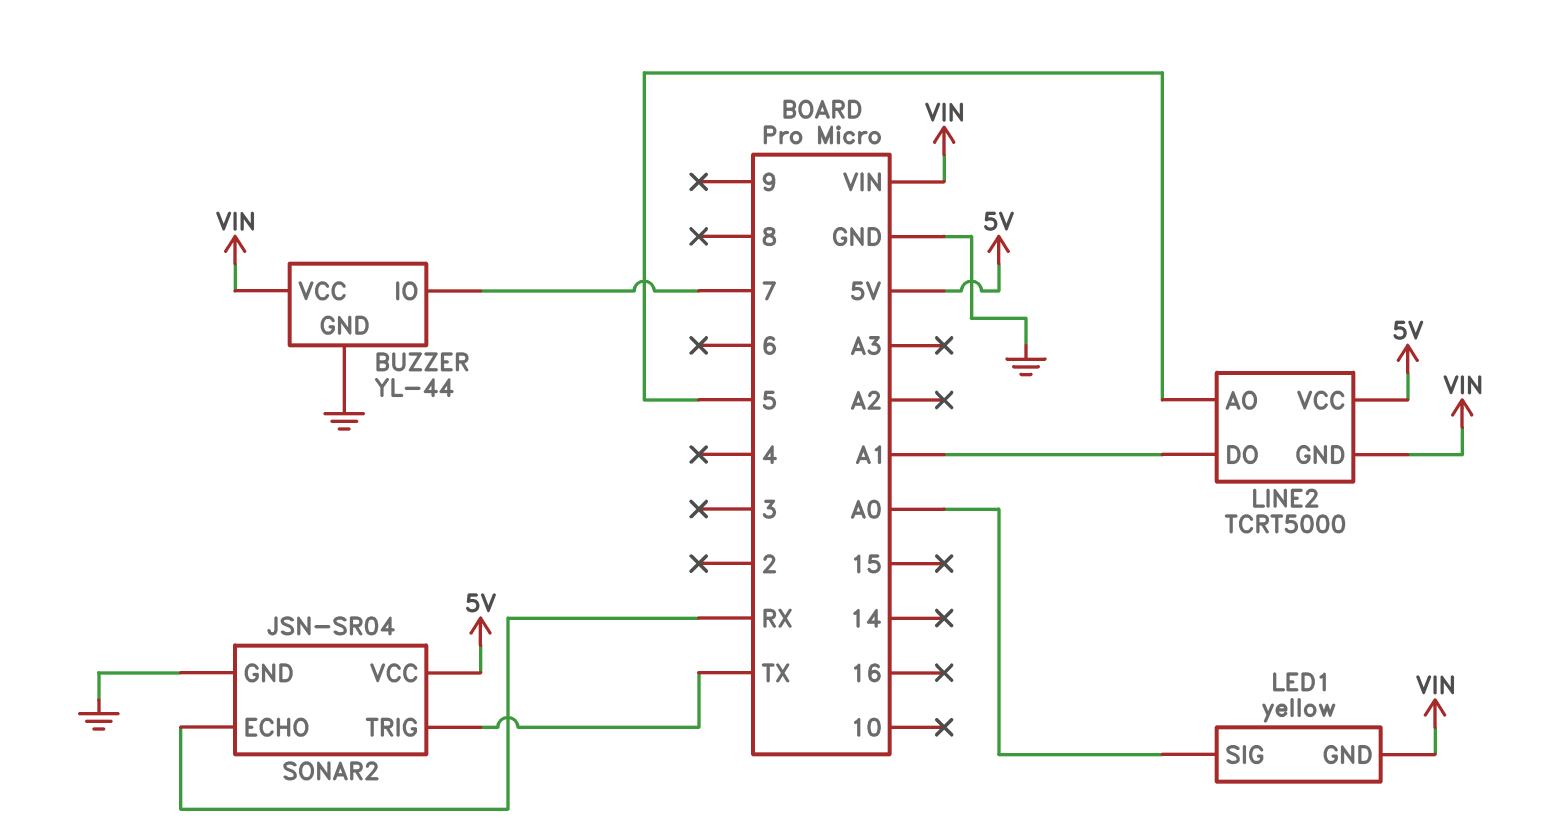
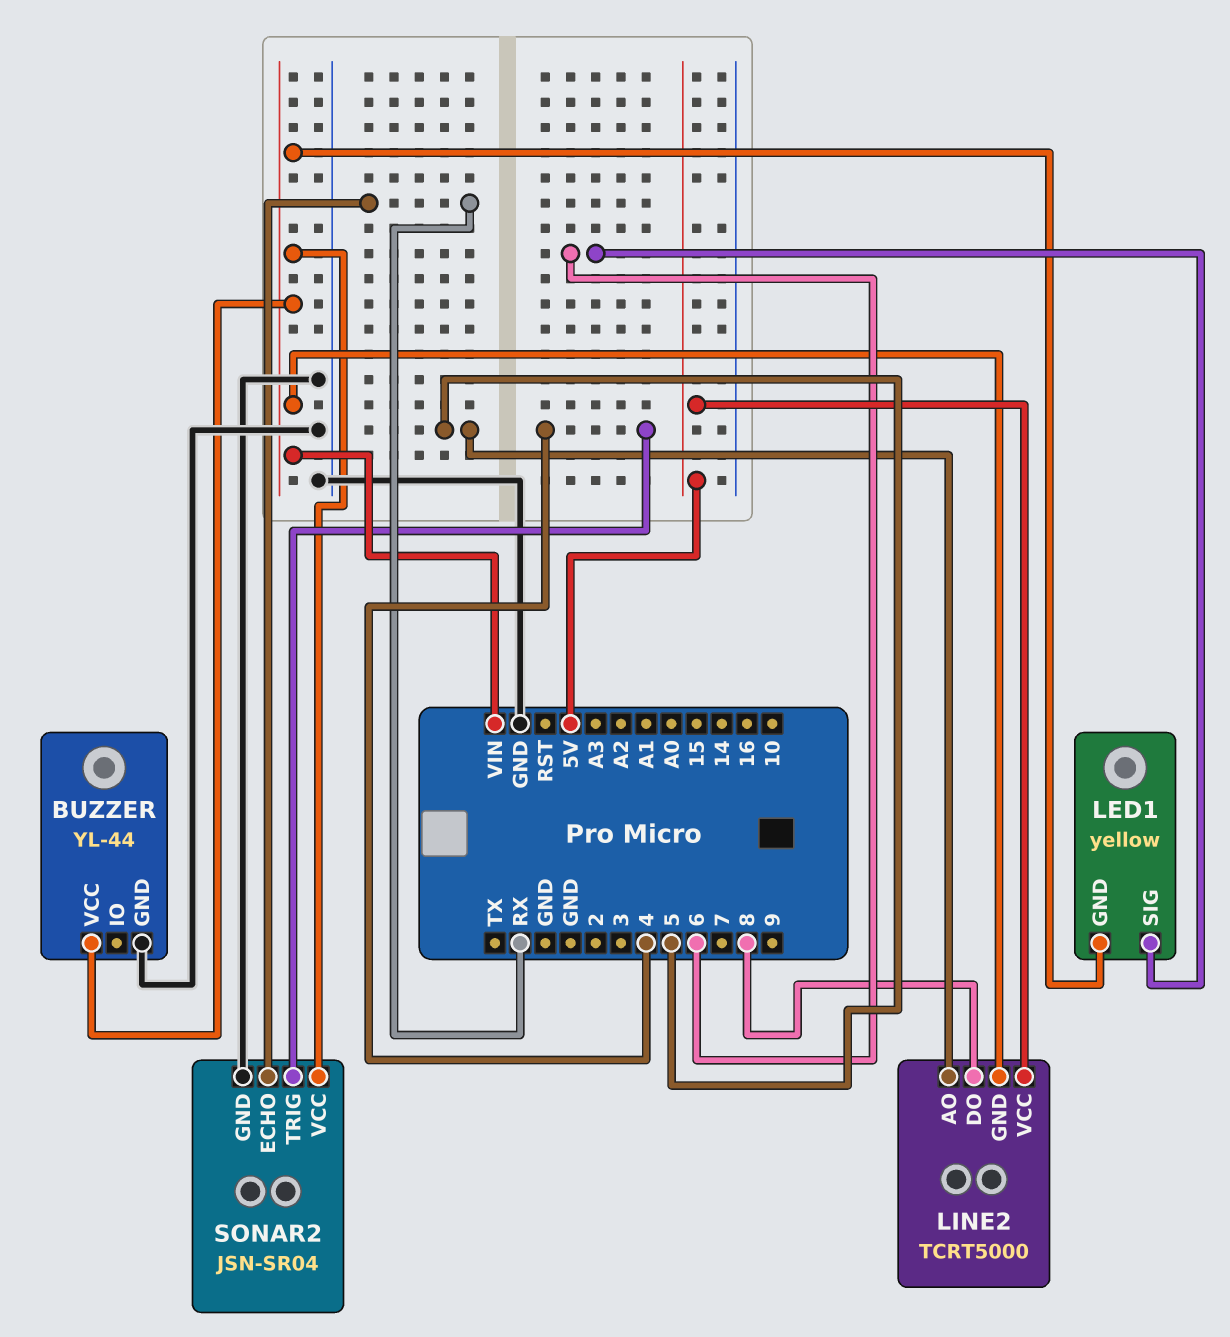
BUZZER pin IO: 7 -> none
LED1 pin SIG: A0 -> 6
LINE2 pin DO: A1 -> 8
SONAR2 pin TRIG: TX -> 4
SONAR2 pin VCC: 5V -> VIN

